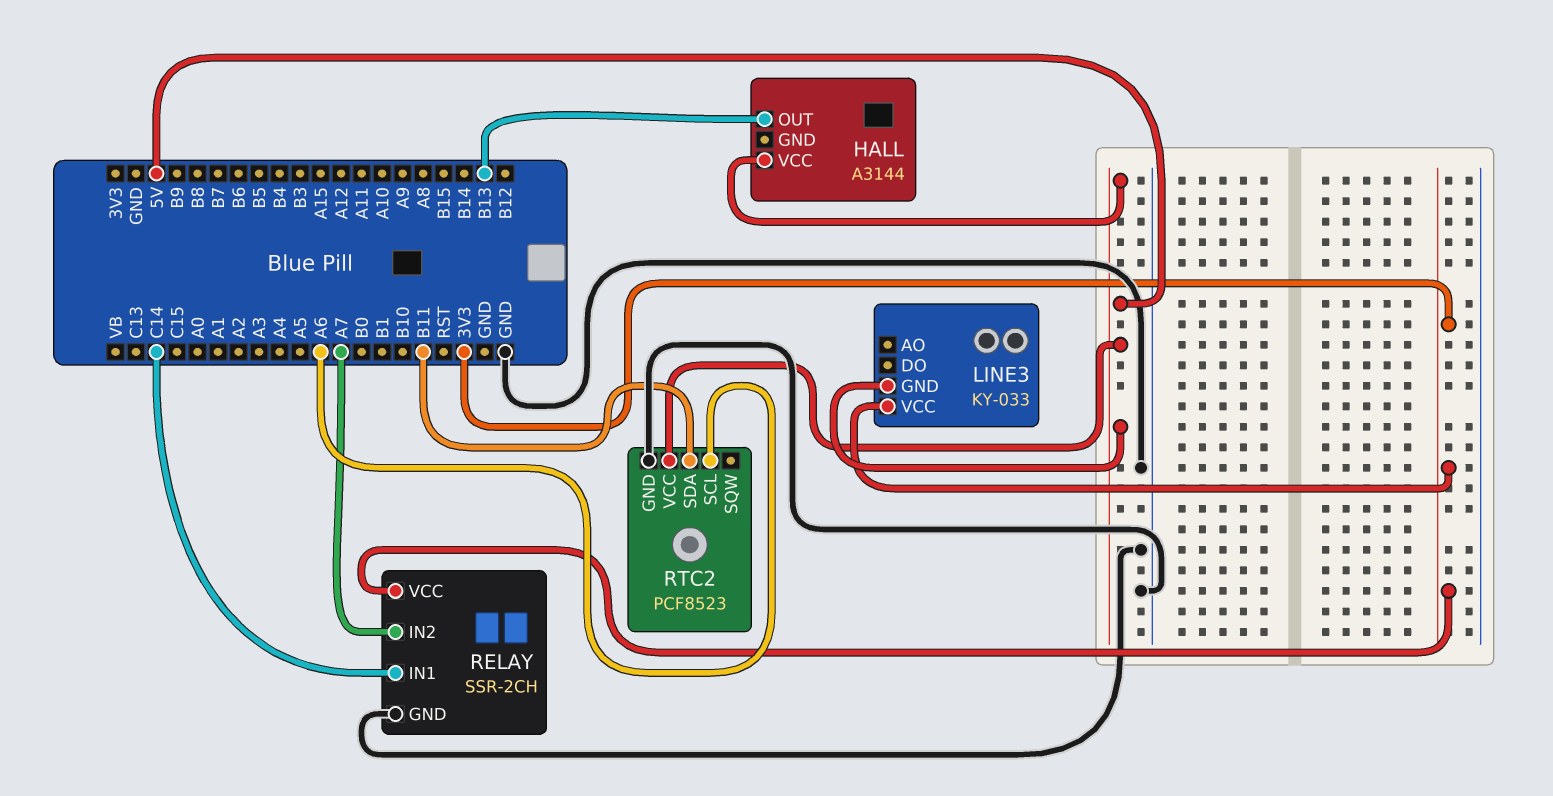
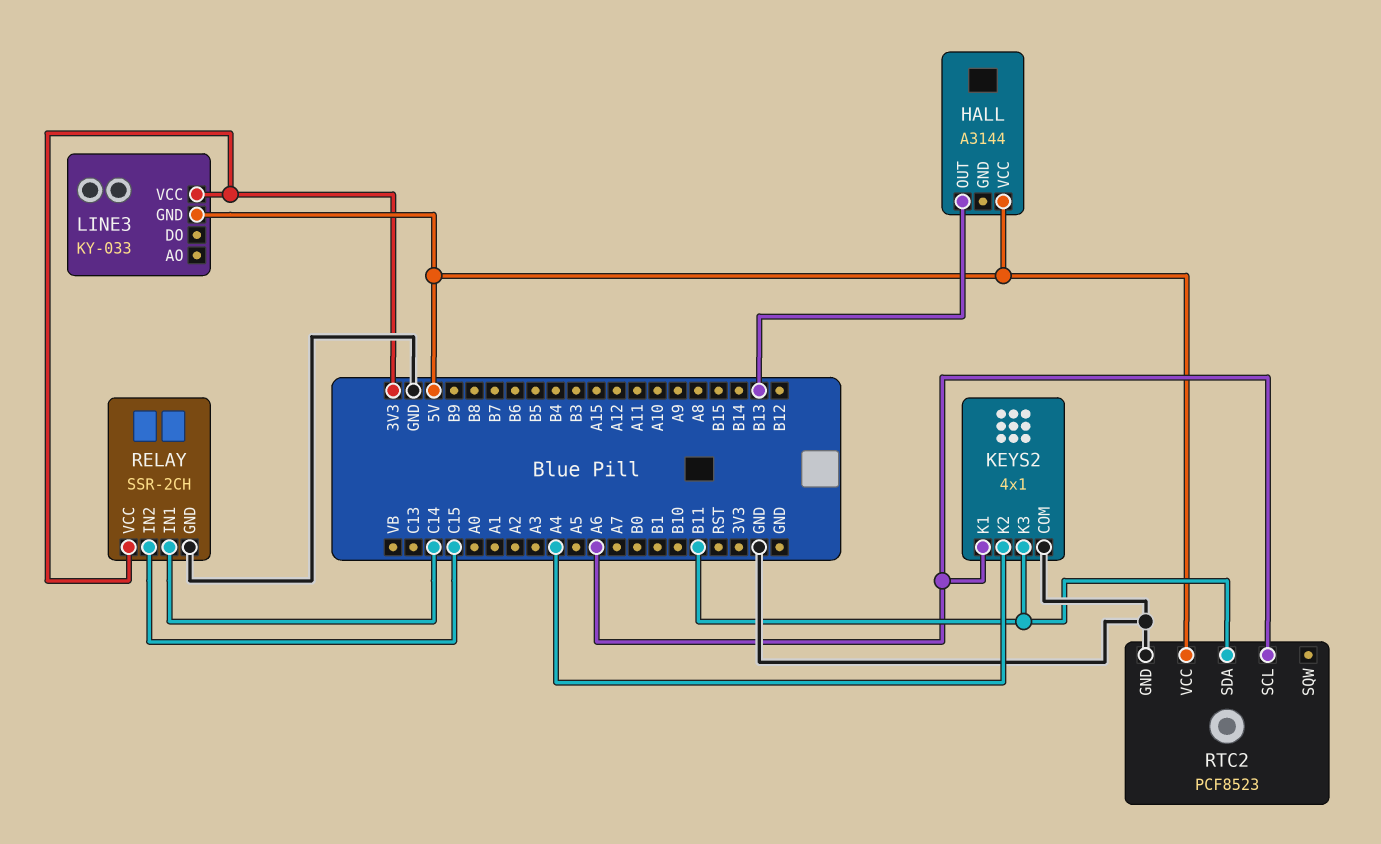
KEYS2: none -> 4x1
KEYS2 pin COM: none -> GND
KEYS2 pin K1: none -> A6
KEYS2 pin K2: none -> A4
KEYS2 pin K3: none -> B11
RELAY pin IN2: A7 -> C15

